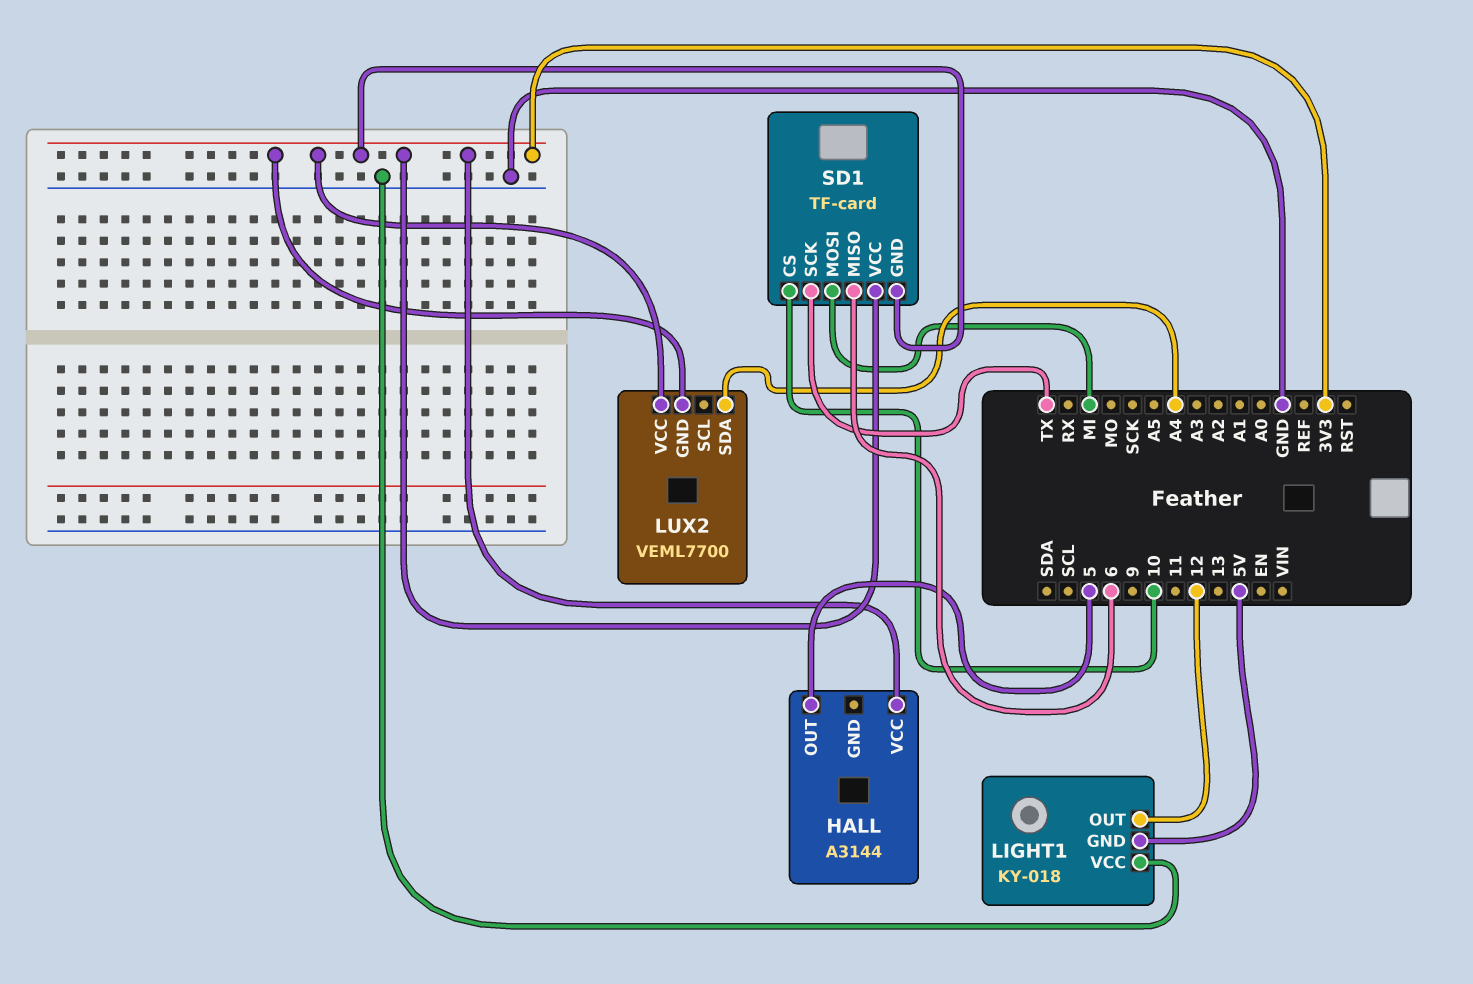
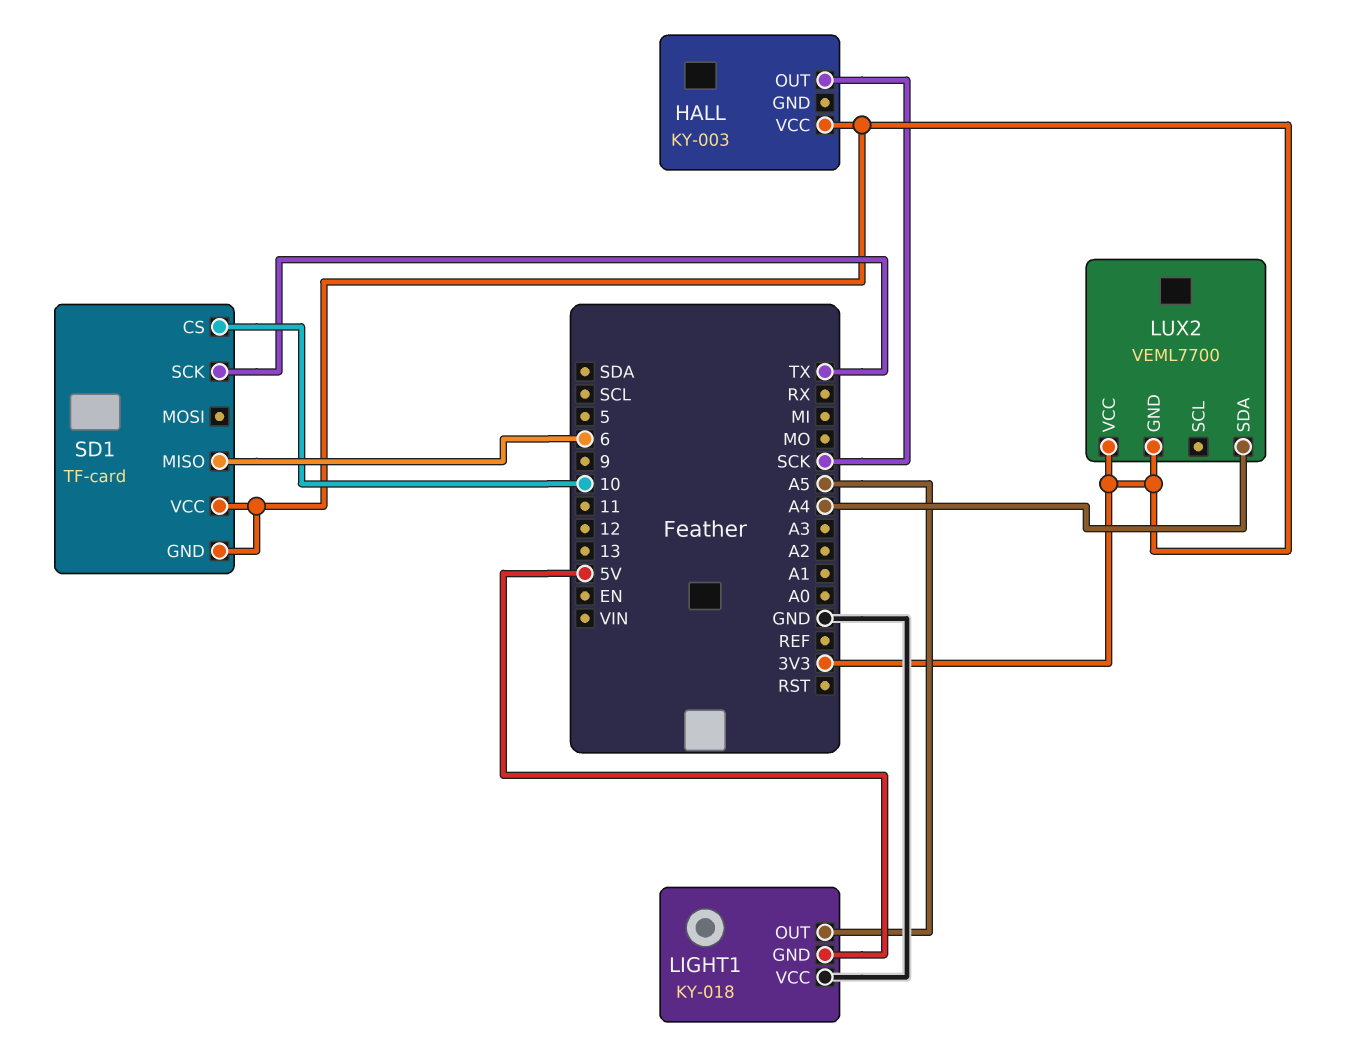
HALL: A3144 -> KY-003
HALL pin OUT: 5 -> SCK
LIGHT1 pin OUT: 12 -> A5
SD1 pin MOSI: MI -> none

